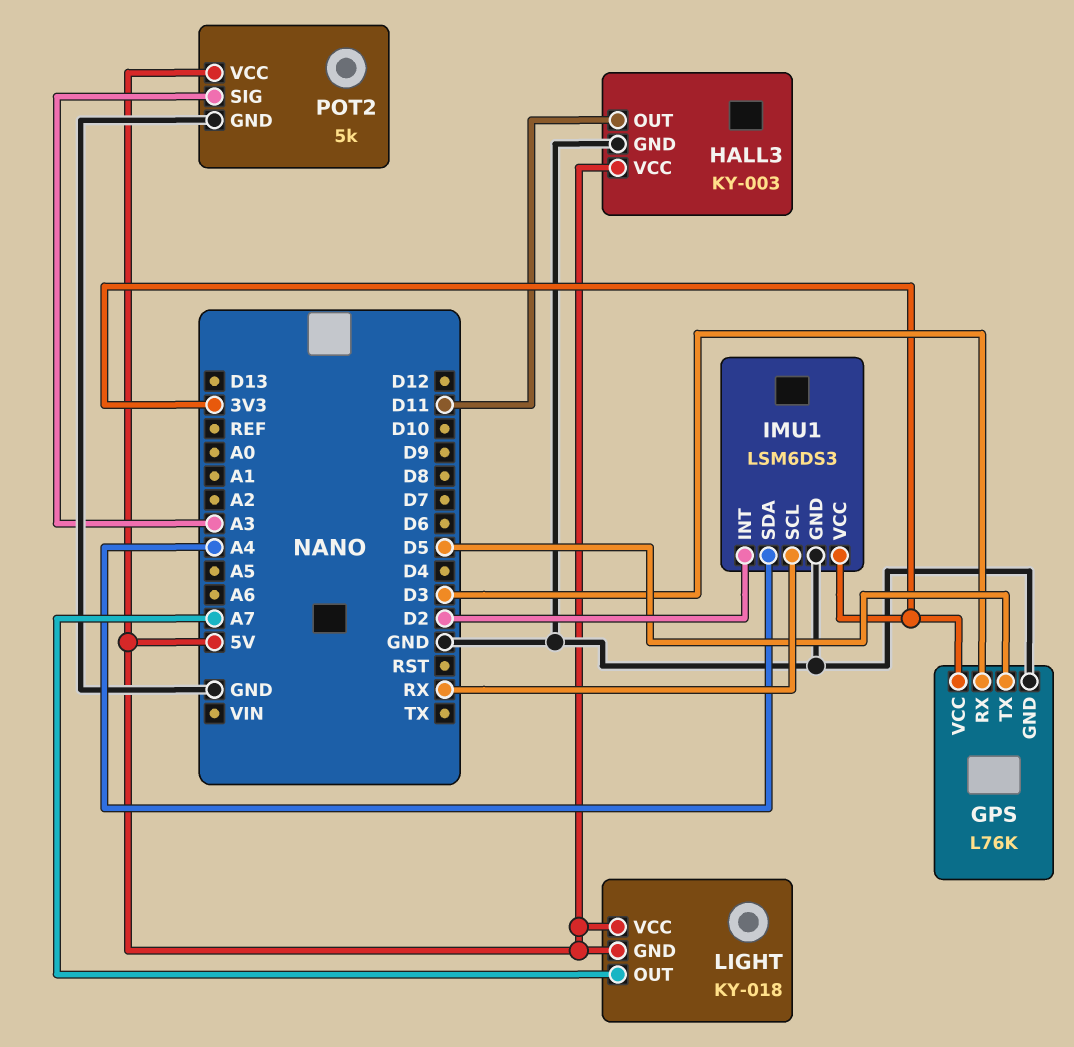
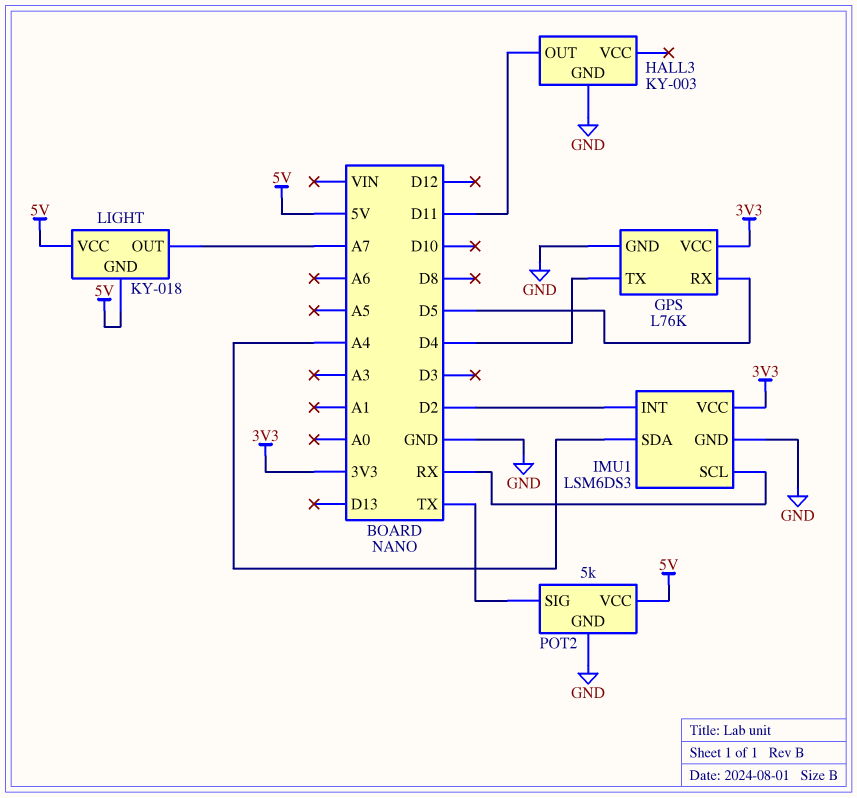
GPS pin RX: D3 -> D5
GPS pin TX: D5 -> D4
HALL3 pin VCC: 5V -> none
POT2 pin SIG: A3 -> TX

